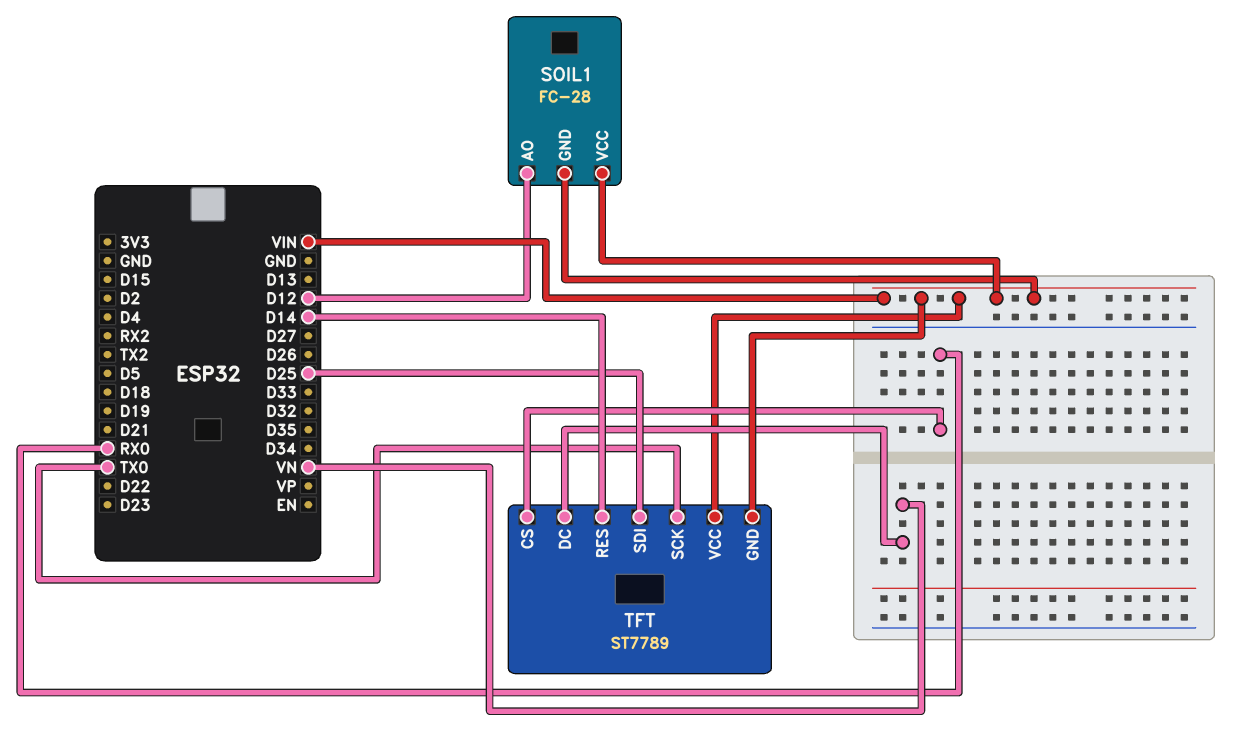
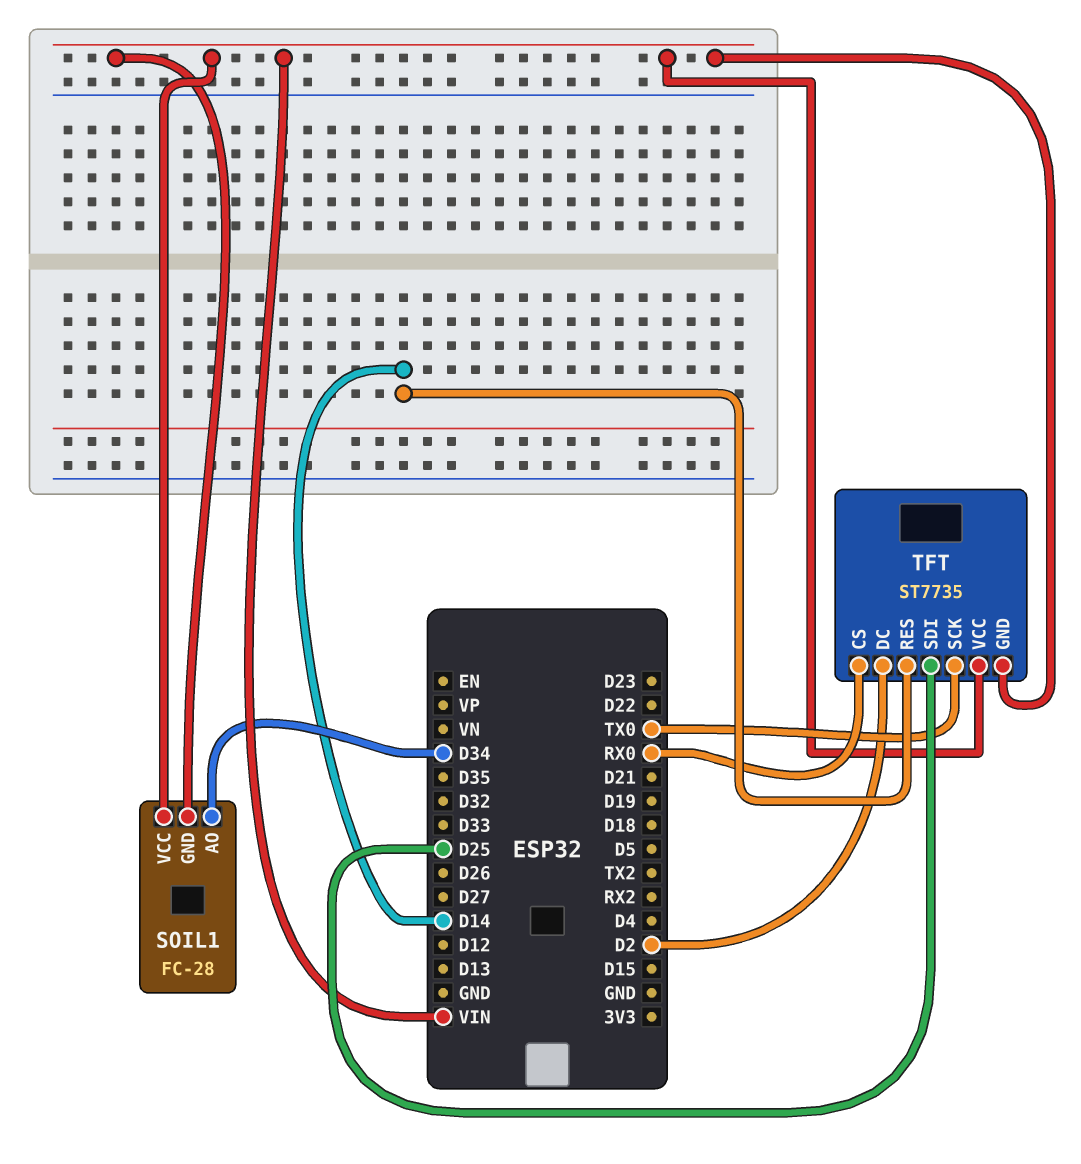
SOIL1 pin AO: D12 -> D34
TFT: ST7789 -> ST7735
TFT pin DC: VN -> D2

